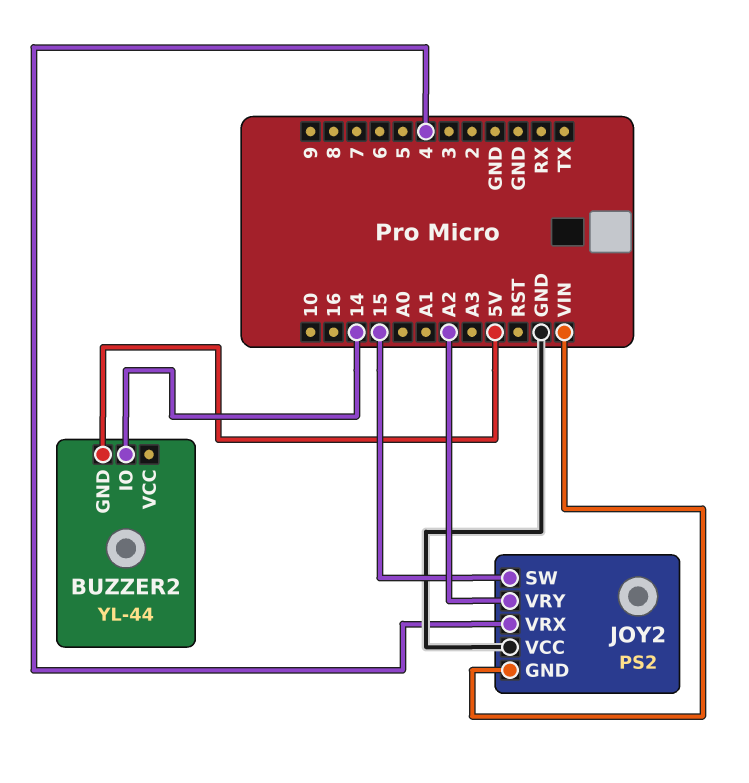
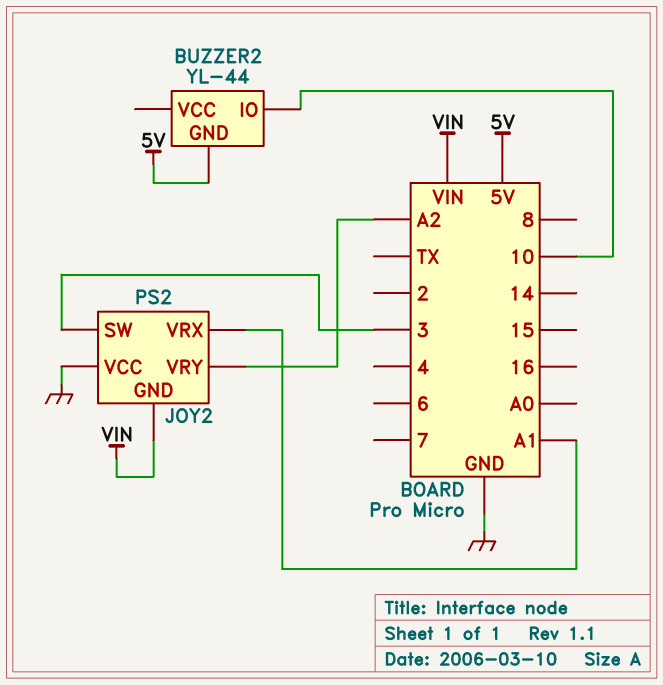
BUZZER2 pin IO: 14 -> 10
JOY2 pin SW: 15 -> 3
JOY2 pin VRX: 4 -> A1

